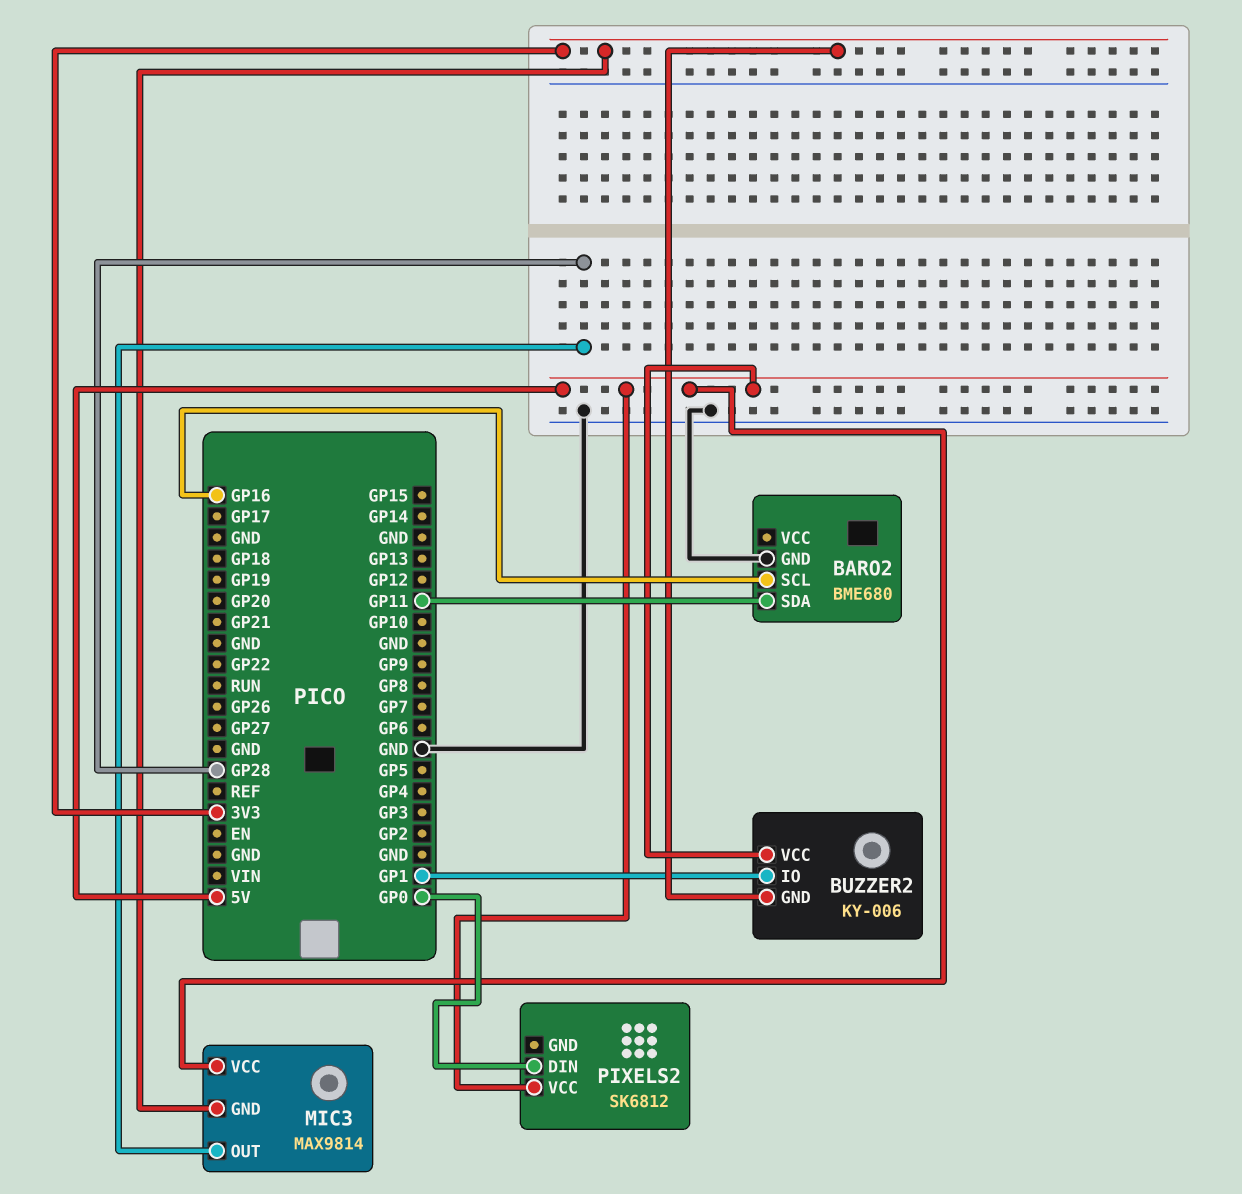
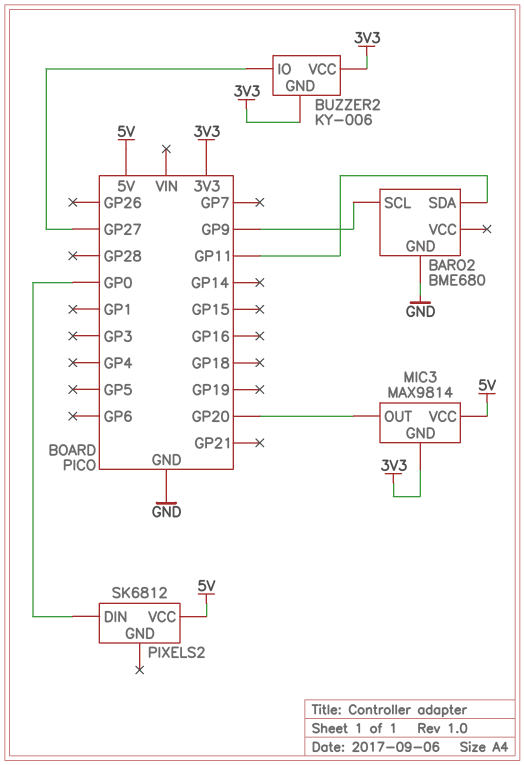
BARO2 pin SCL: GP16 -> GP9
BUZZER2 pin IO: GP1 -> GP27
BUZZER2 pin VCC: 5V -> 3V3
MIC3 pin OUT: GP28 -> GP20

